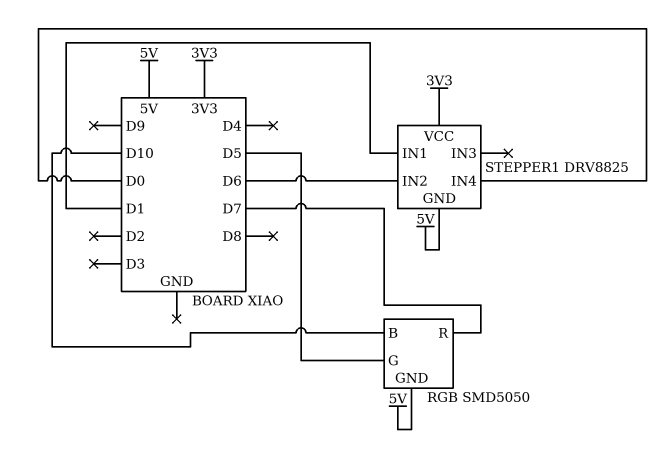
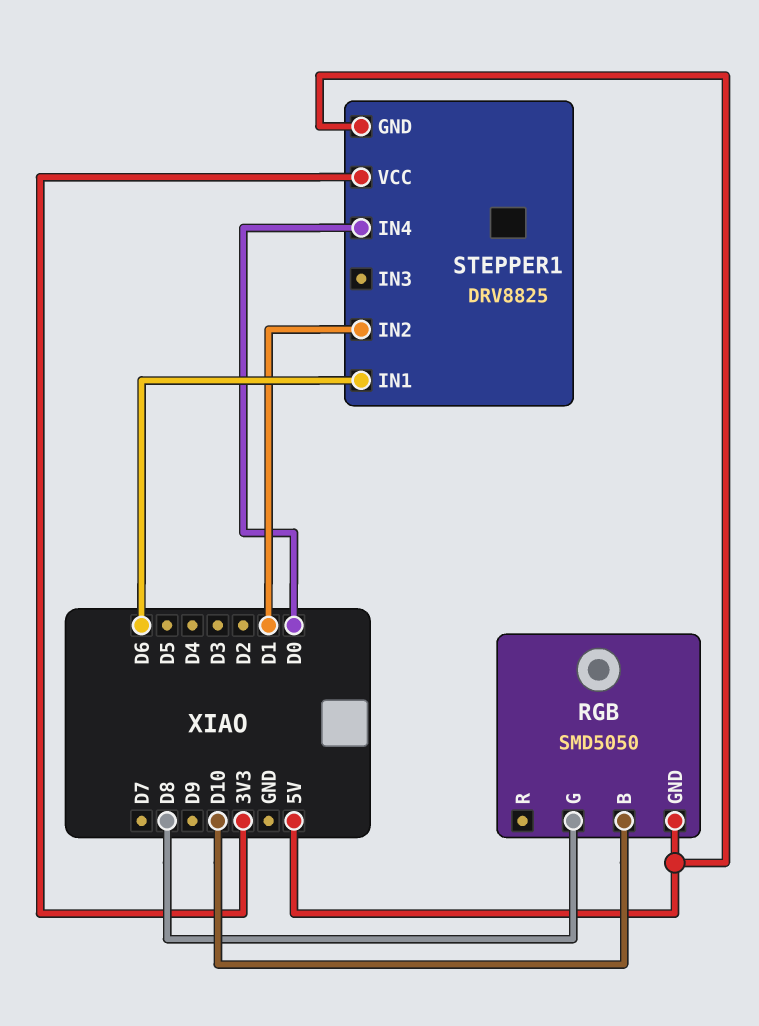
RGB pin G: D5 -> D8
RGB pin R: D7 -> none
STEPPER1 pin IN1: D1 -> D6
STEPPER1 pin IN2: D6 -> D1

